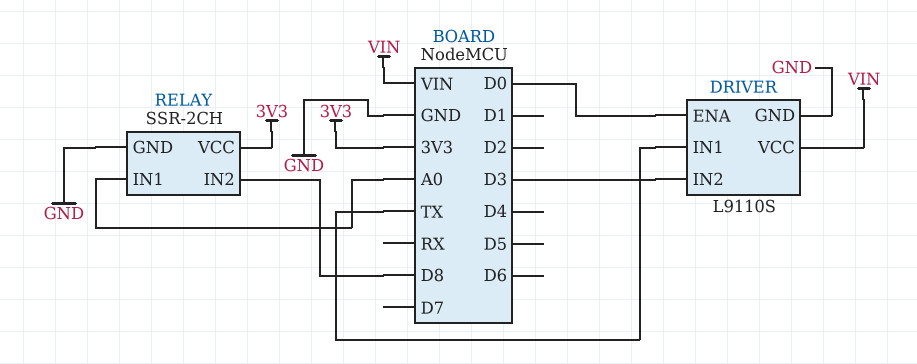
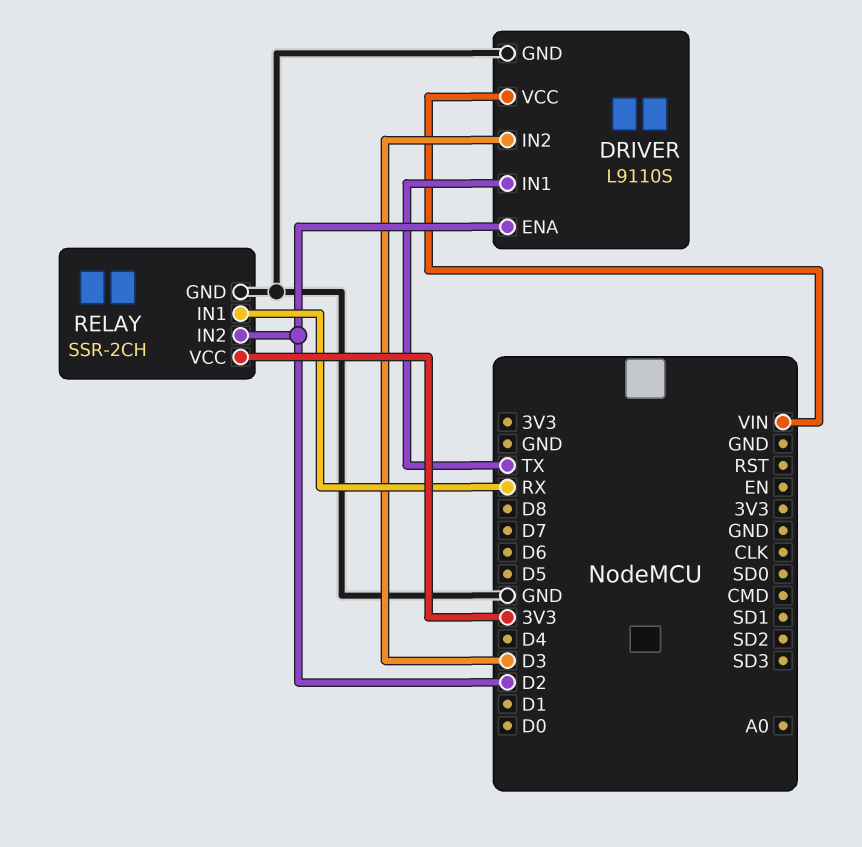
DRIVER pin ENA: D0 -> D2
RELAY pin IN1: A0 -> RX
RELAY pin IN2: D8 -> D2

